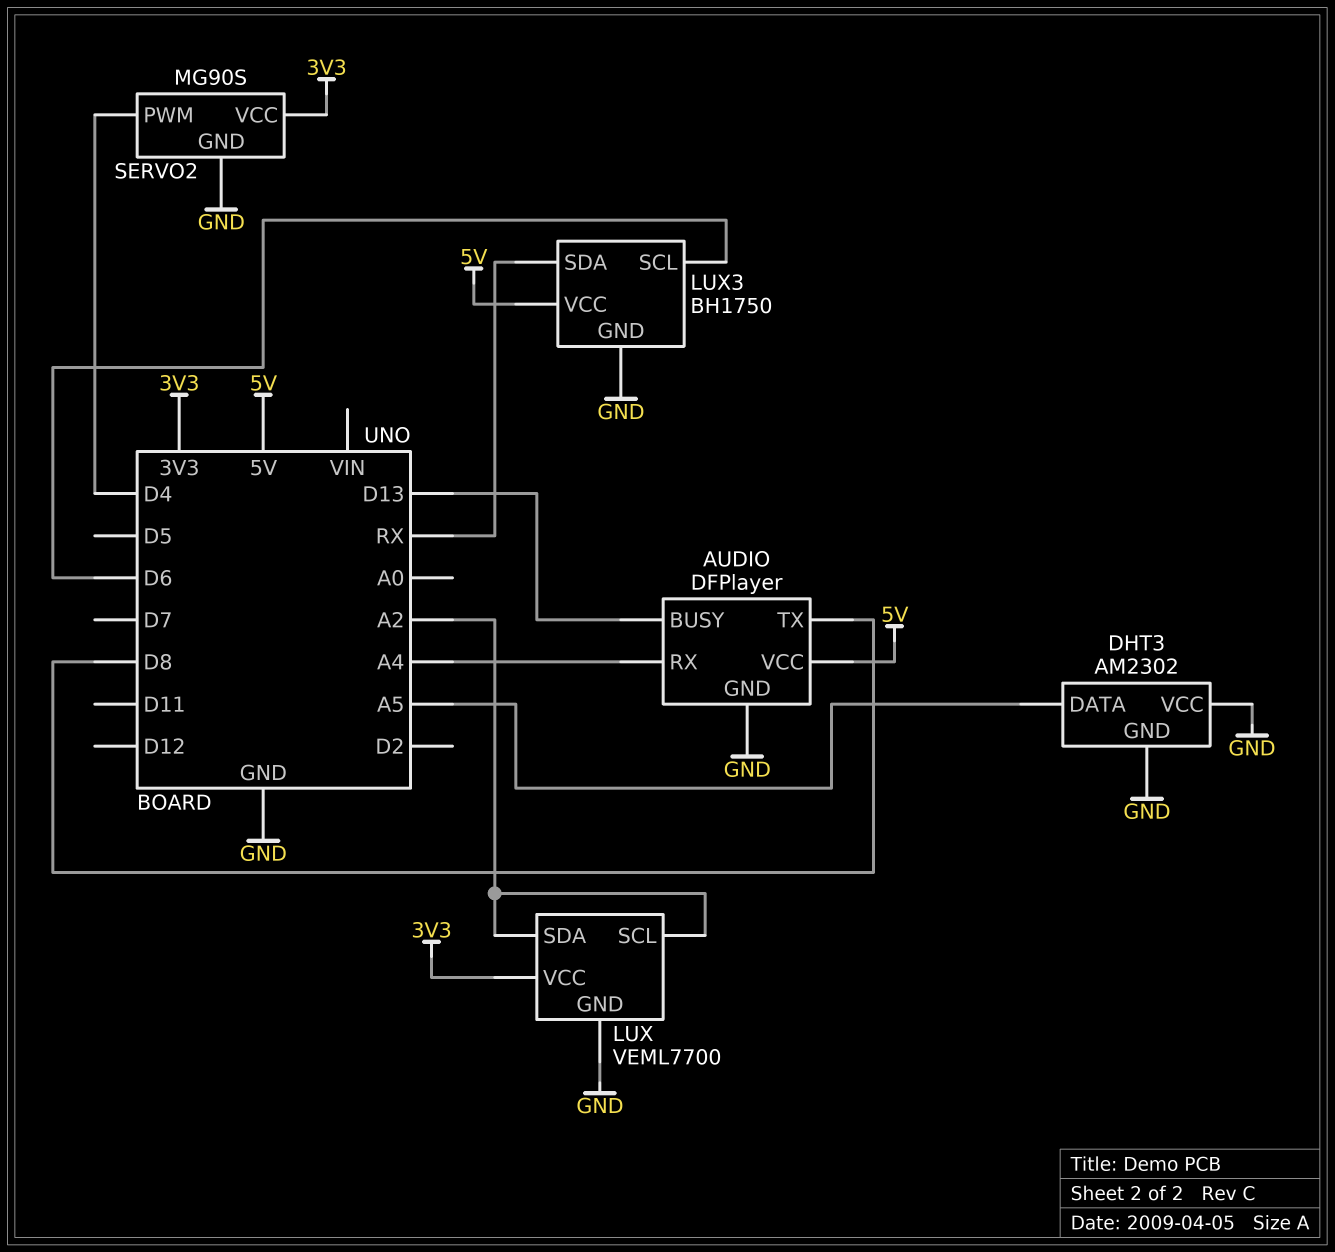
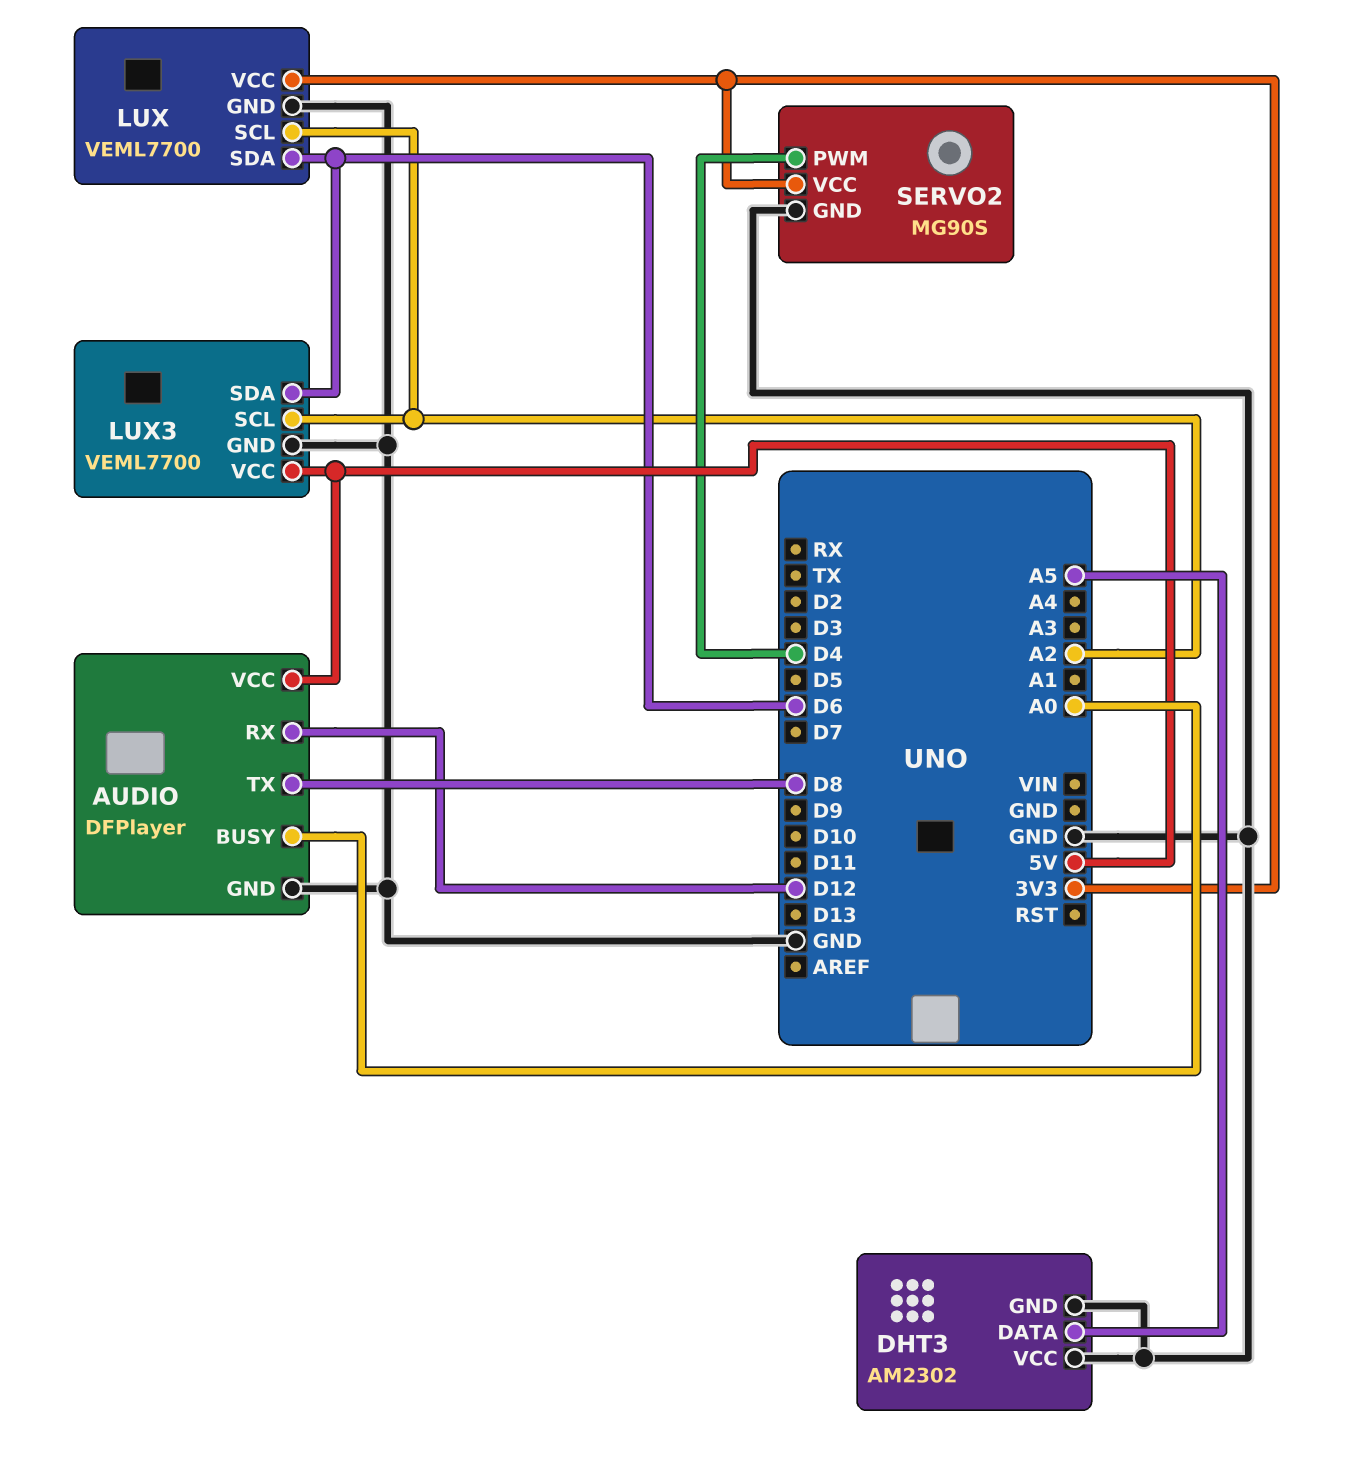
AUDIO pin BUSY: D13 -> A0
AUDIO pin RX: A4 -> D12
LUX pin SDA: A2 -> D6
LUX3: BH1750 -> VEML7700
LUX3 pin SCL: D6 -> A2
LUX3 pin SDA: RX -> D6

